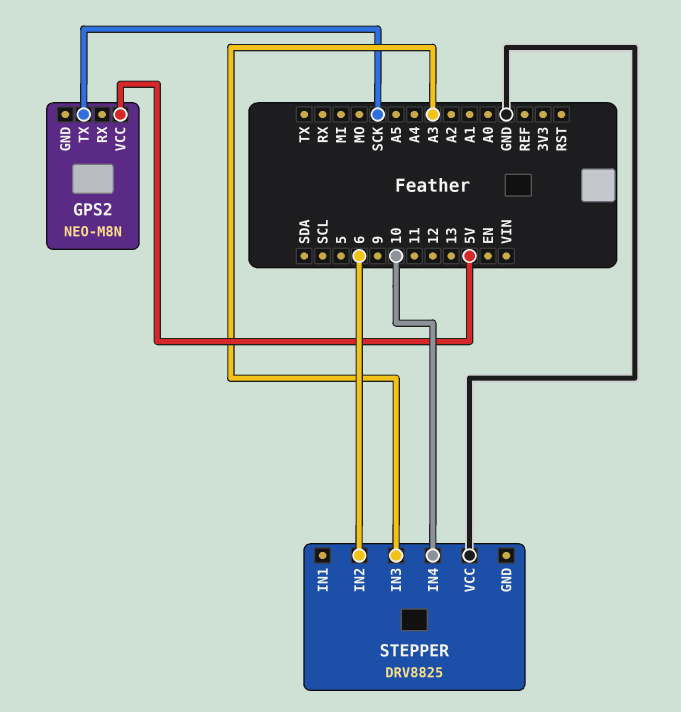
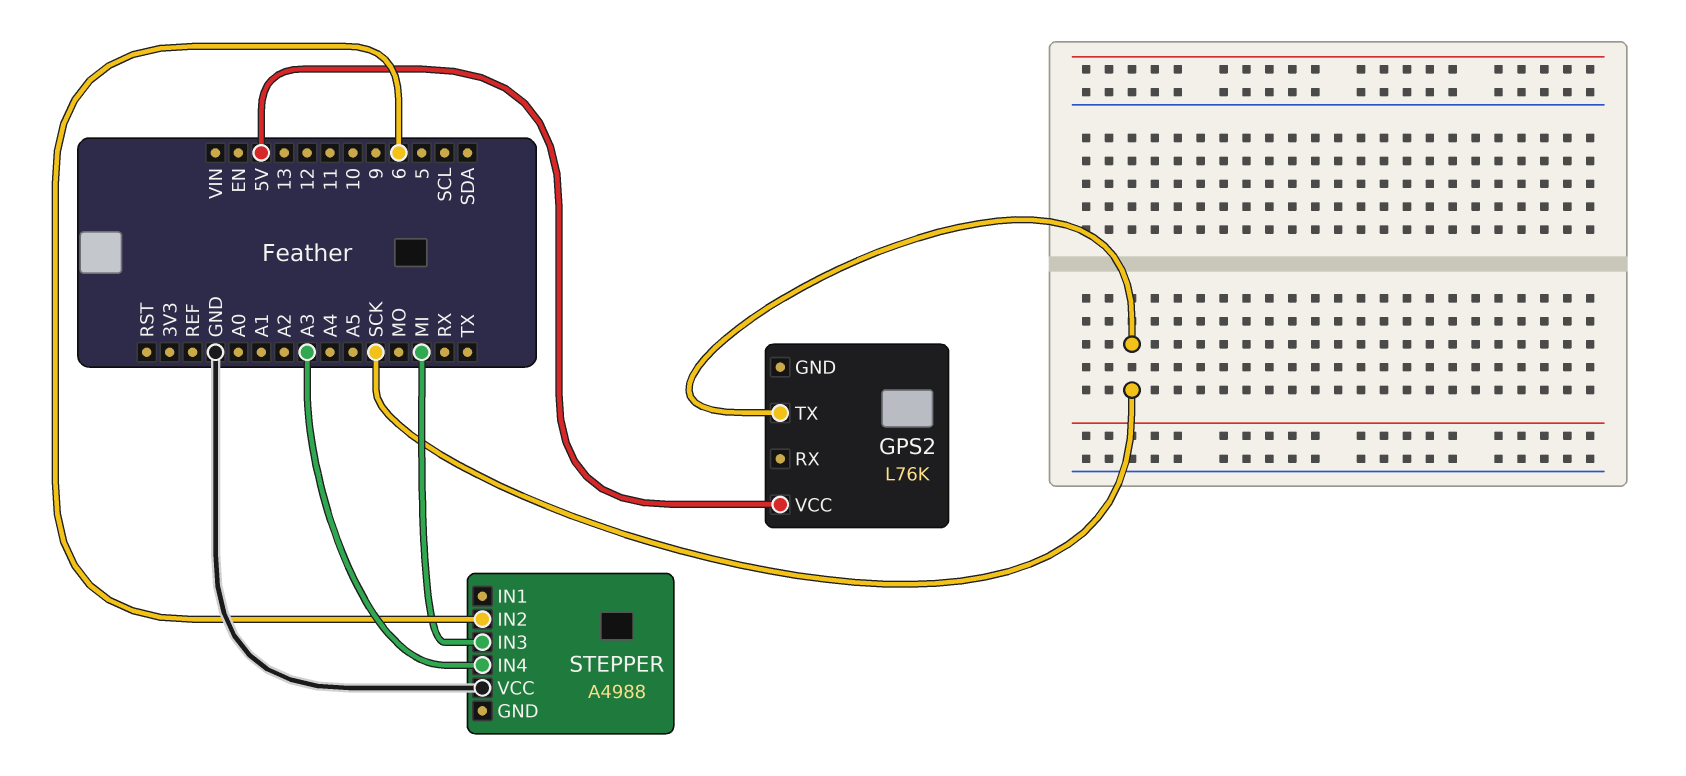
GPS2: NEO-M8N -> L76K
STEPPER: DRV8825 -> A4988
STEPPER pin IN3: A3 -> MI
STEPPER pin IN4: 10 -> A3

